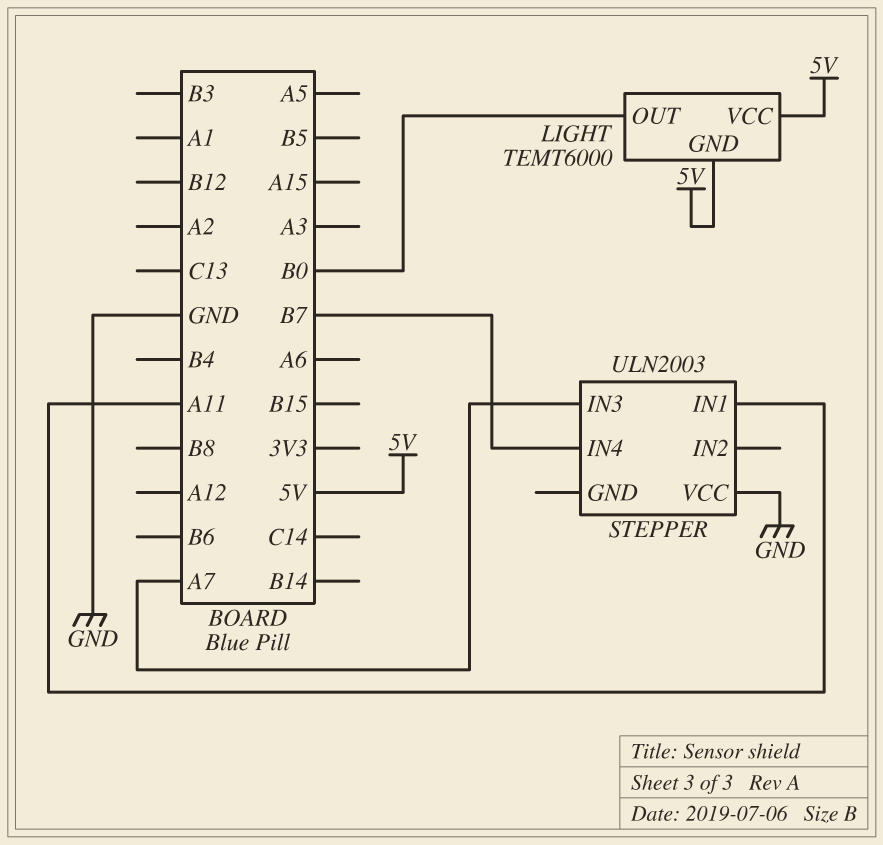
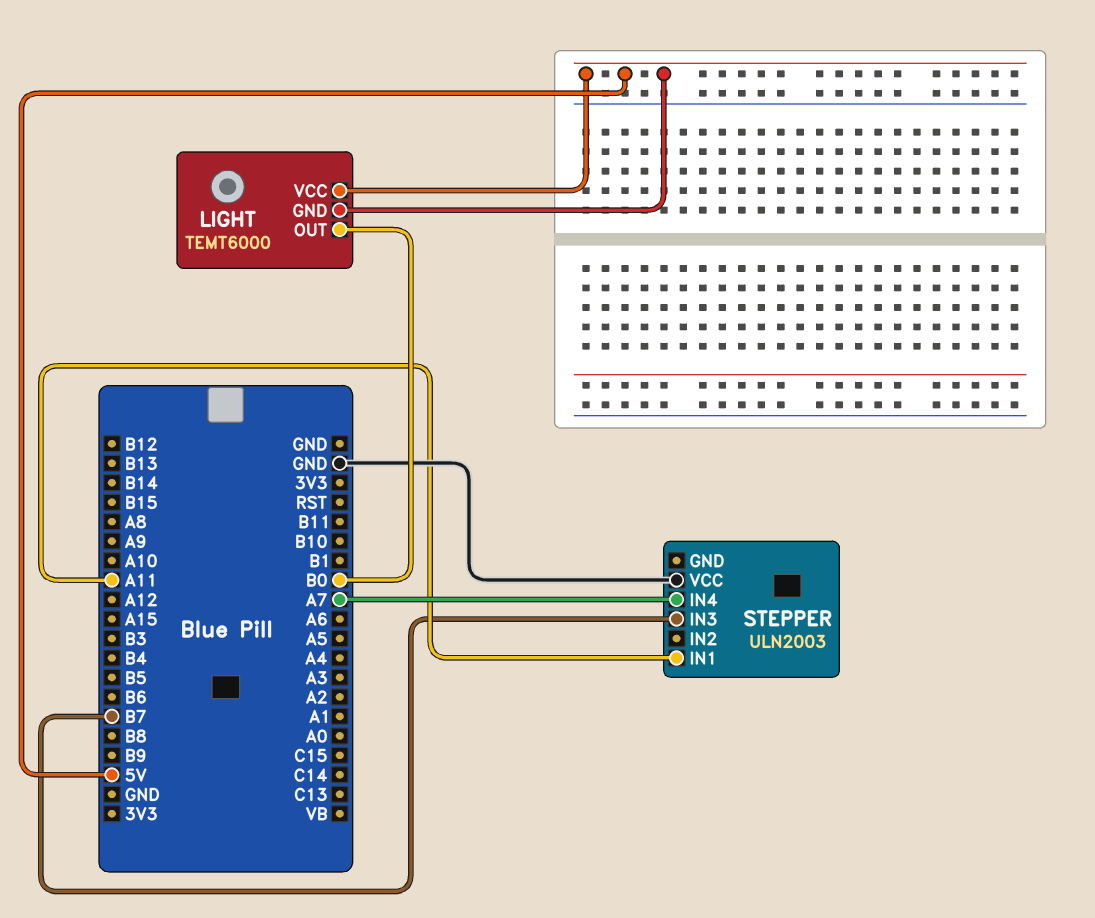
STEPPER pin IN3: A7 -> B7
STEPPER pin IN4: B7 -> A7

